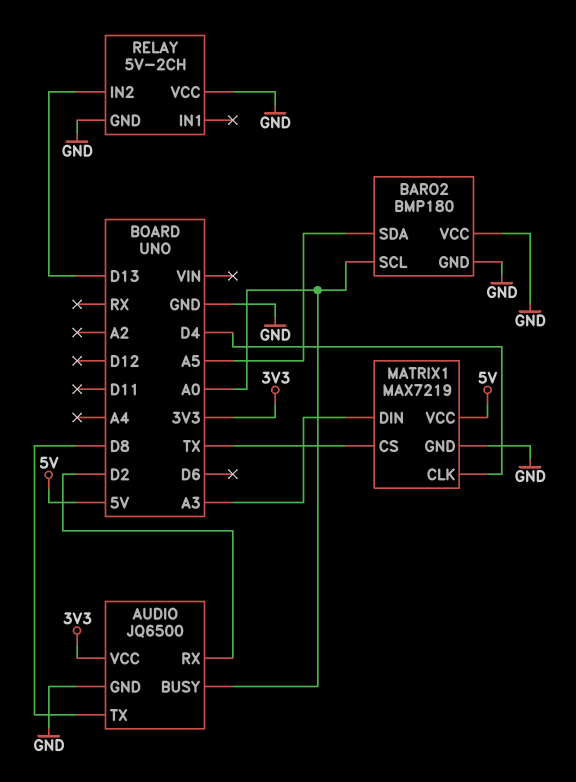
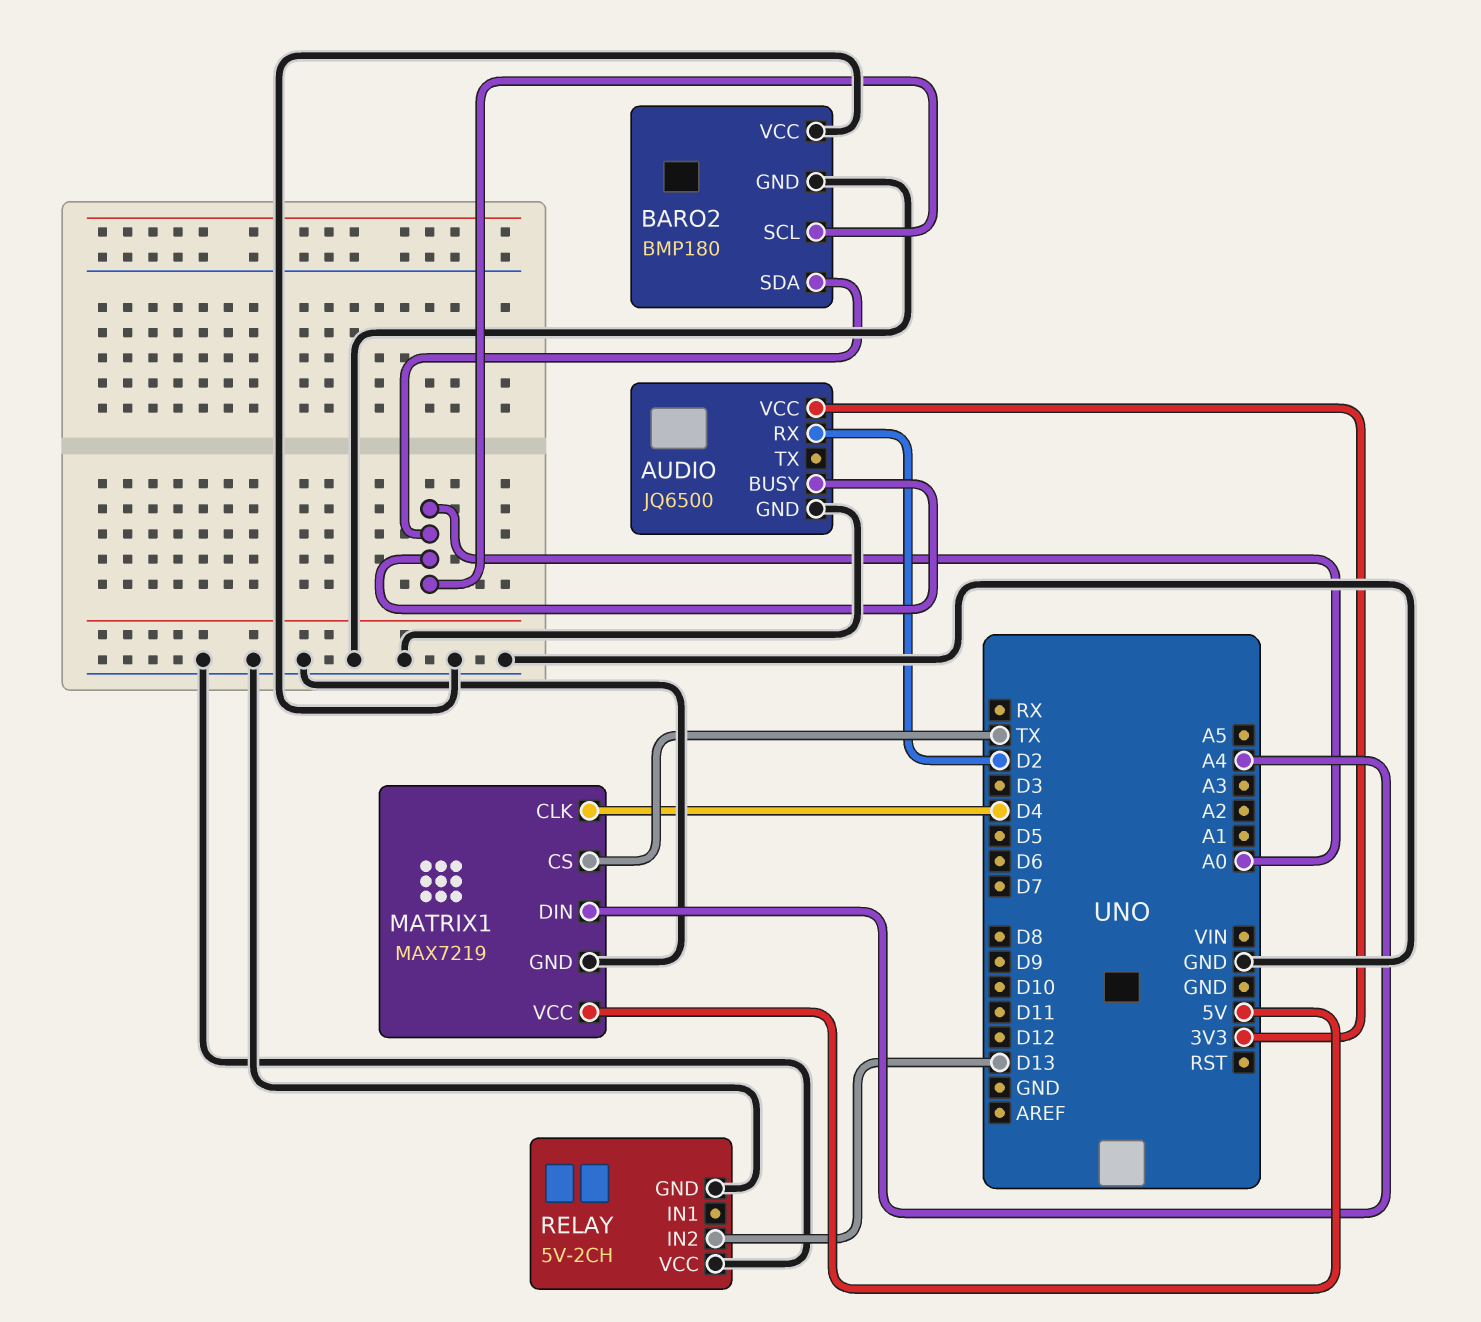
AUDIO pin TX: D8 -> none
BARO2 pin SDA: A5 -> A0
MATRIX1 pin DIN: A3 -> A4

